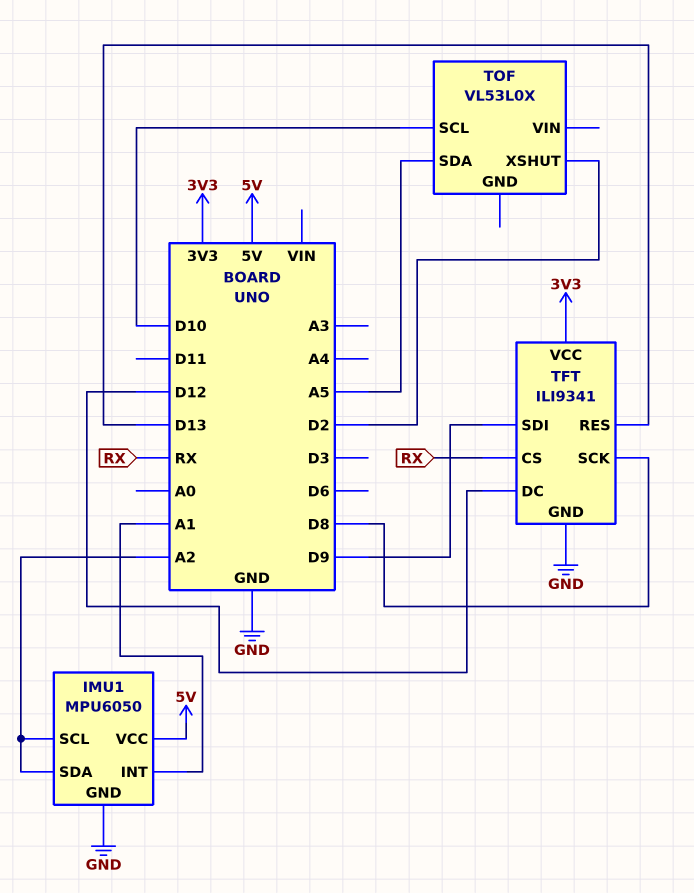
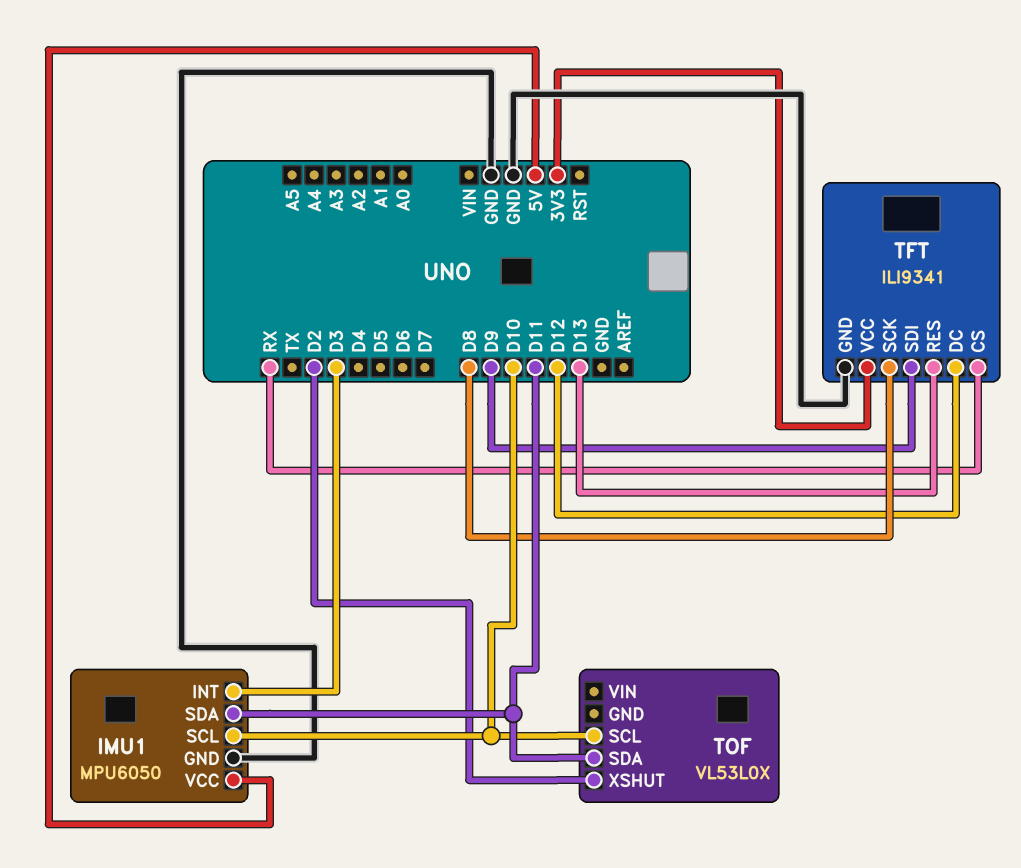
IMU1 pin INT: A1 -> D3
IMU1 pin SCL: A2 -> D10
IMU1 pin SDA: A2 -> D11
TOF pin SDA: A5 -> D11

